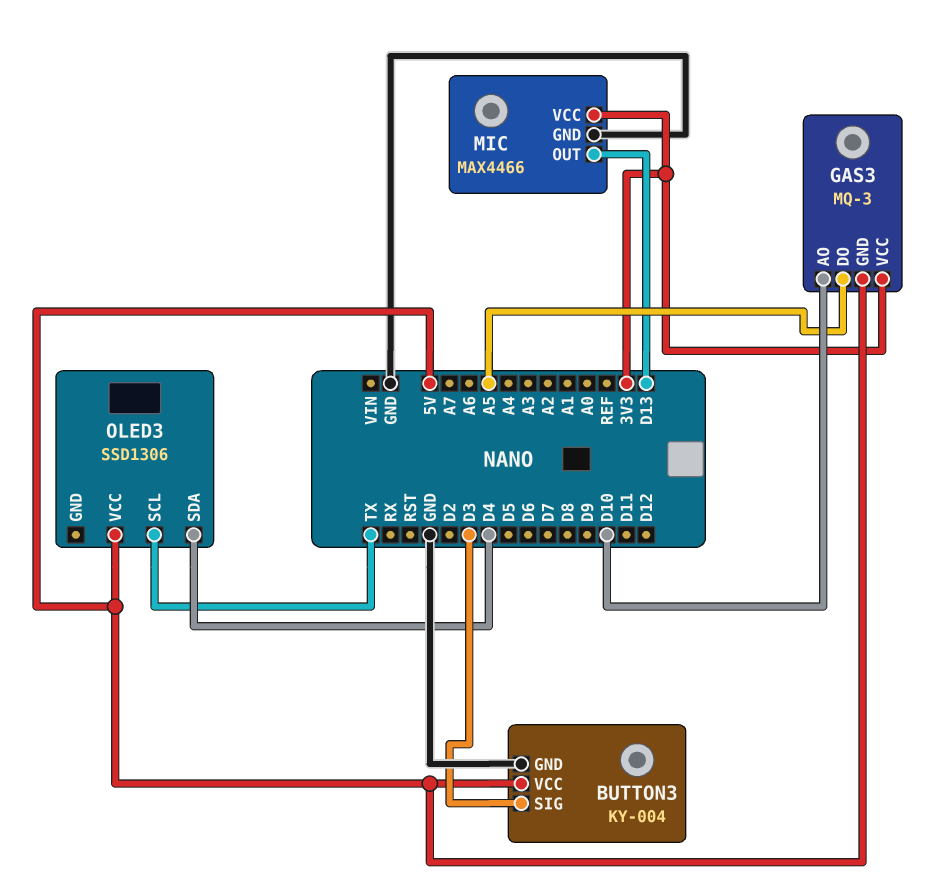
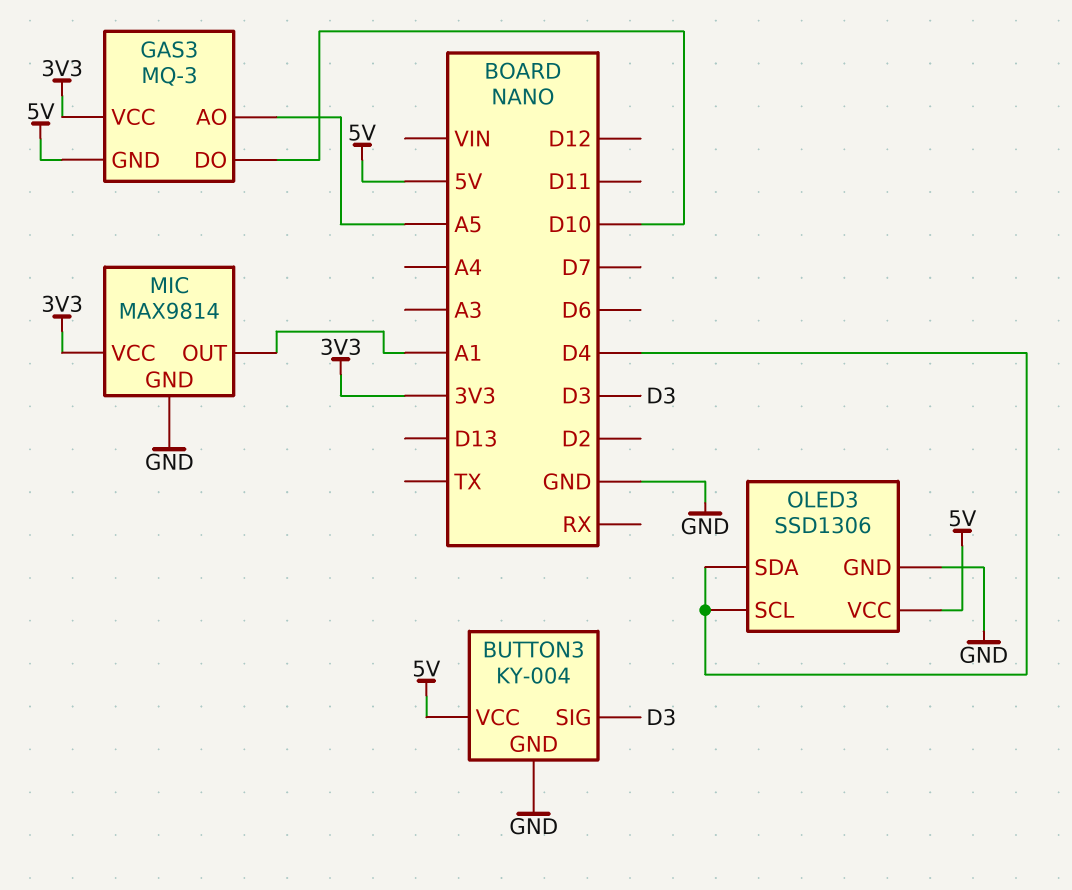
GAS3 pin AO: D10 -> A5
GAS3 pin DO: A5 -> D10
MIC: MAX4466 -> MAX9814
MIC pin OUT: D13 -> A1
OLED3 pin GND: none -> GND
OLED3 pin SCL: TX -> D4

